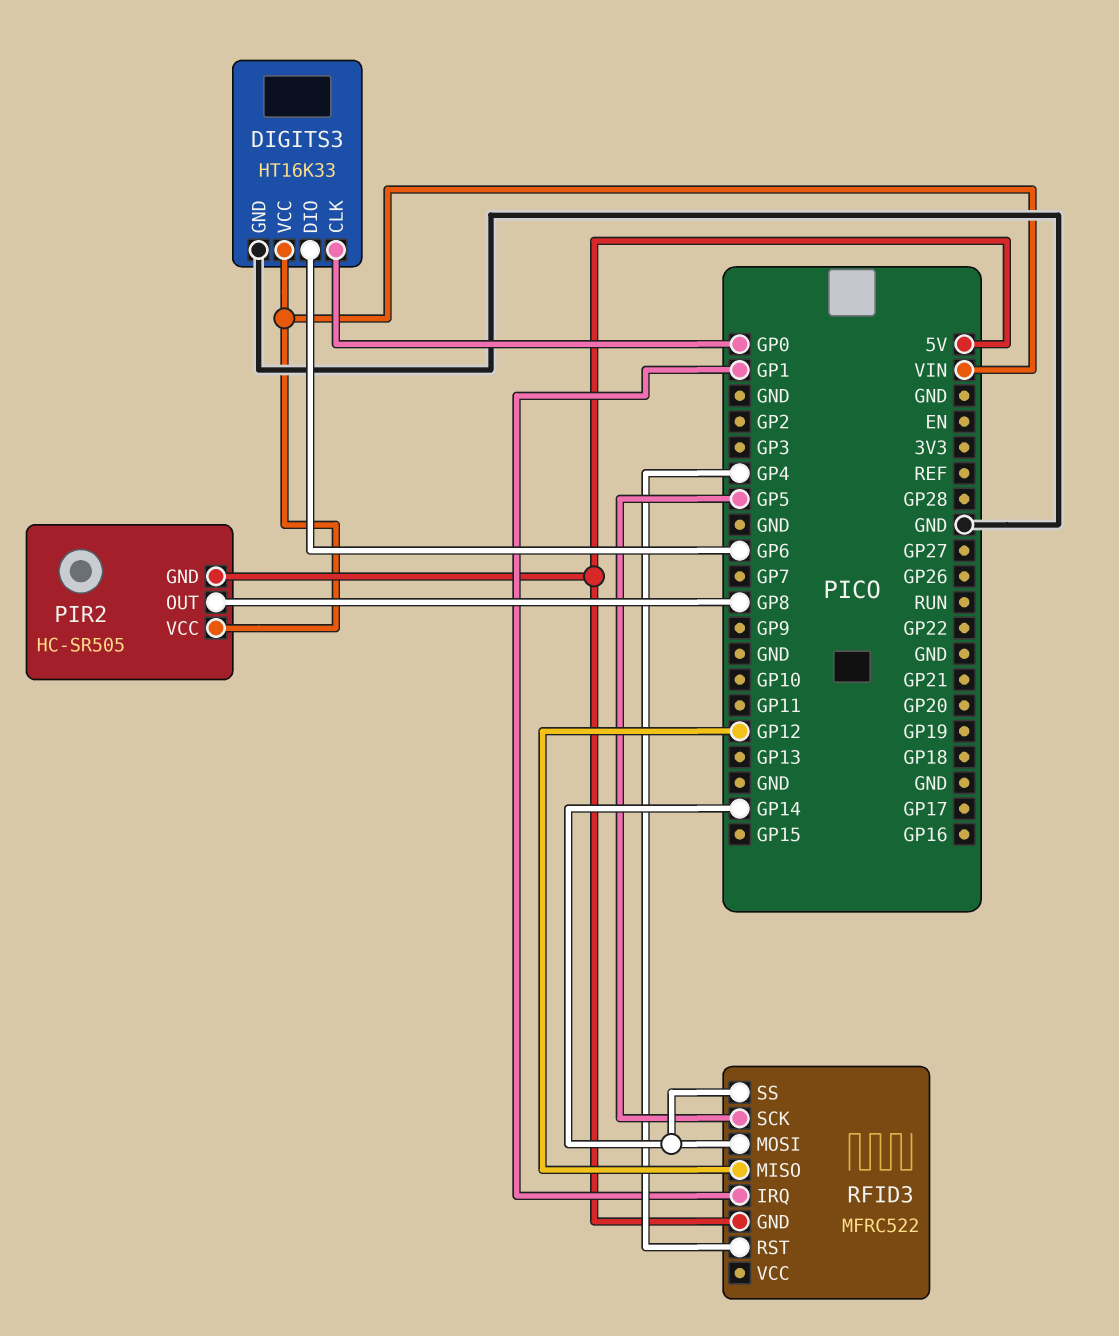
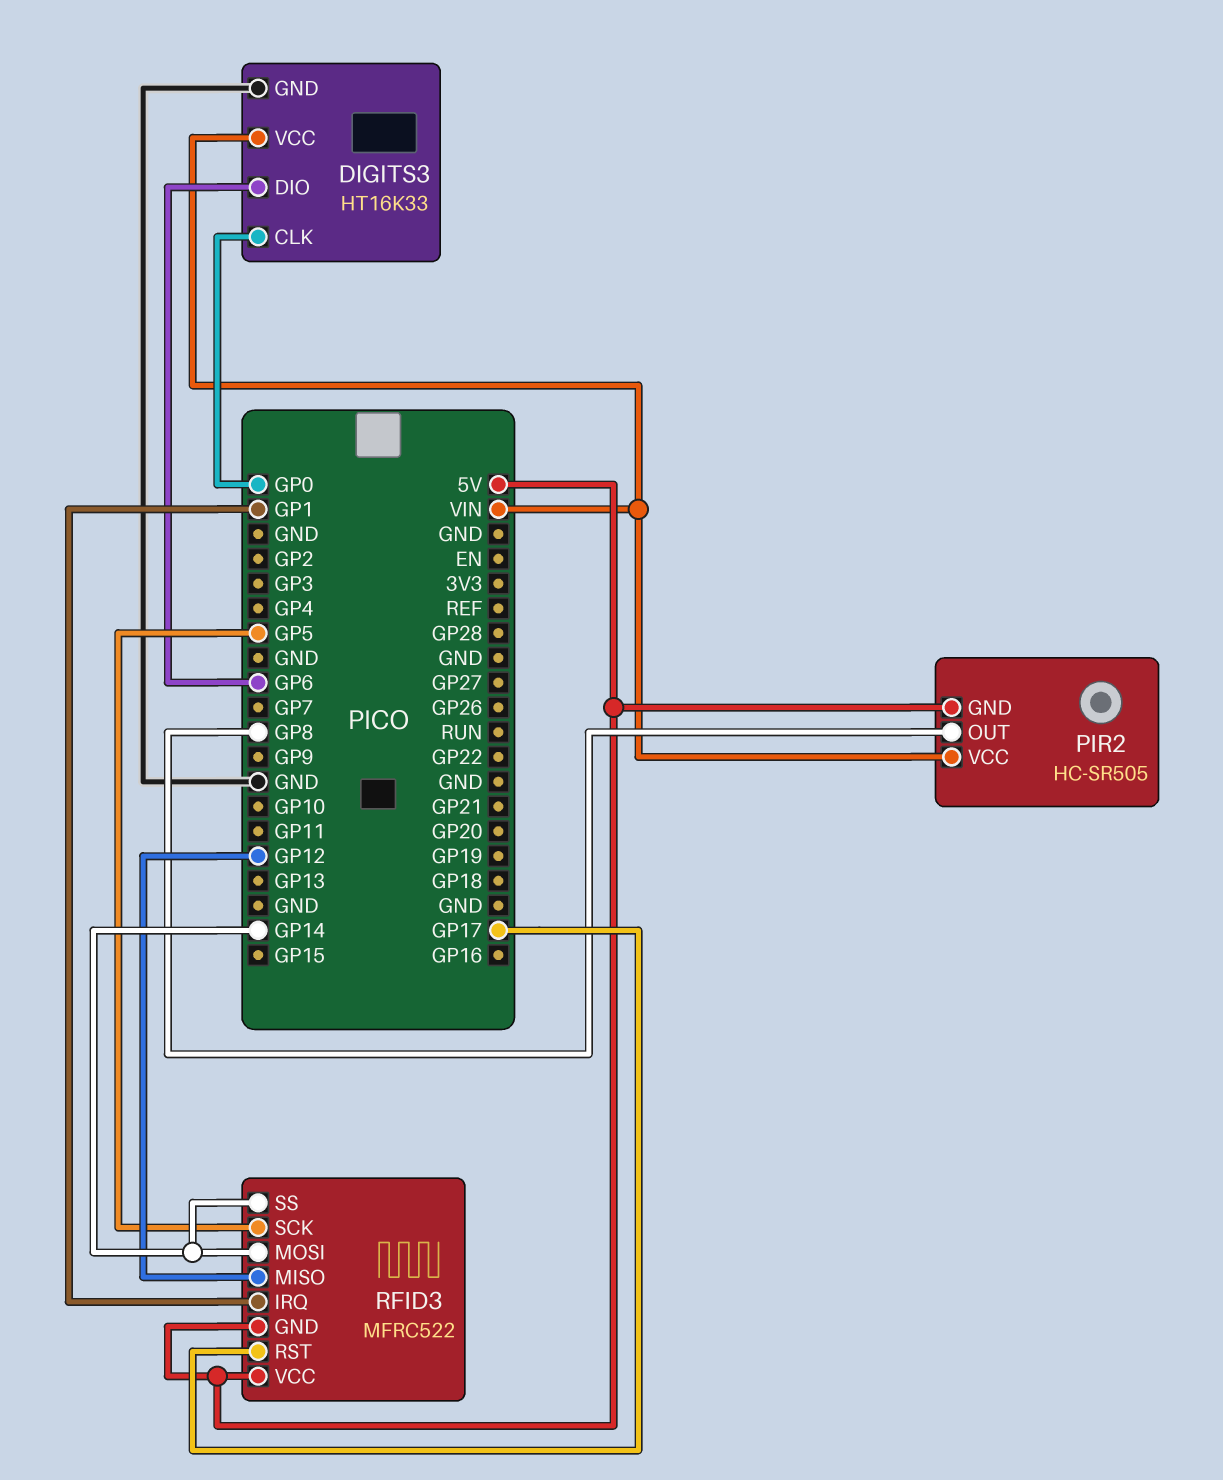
RFID3 pin RST: GP4 -> GP17
RFID3 pin VCC: none -> 5V

